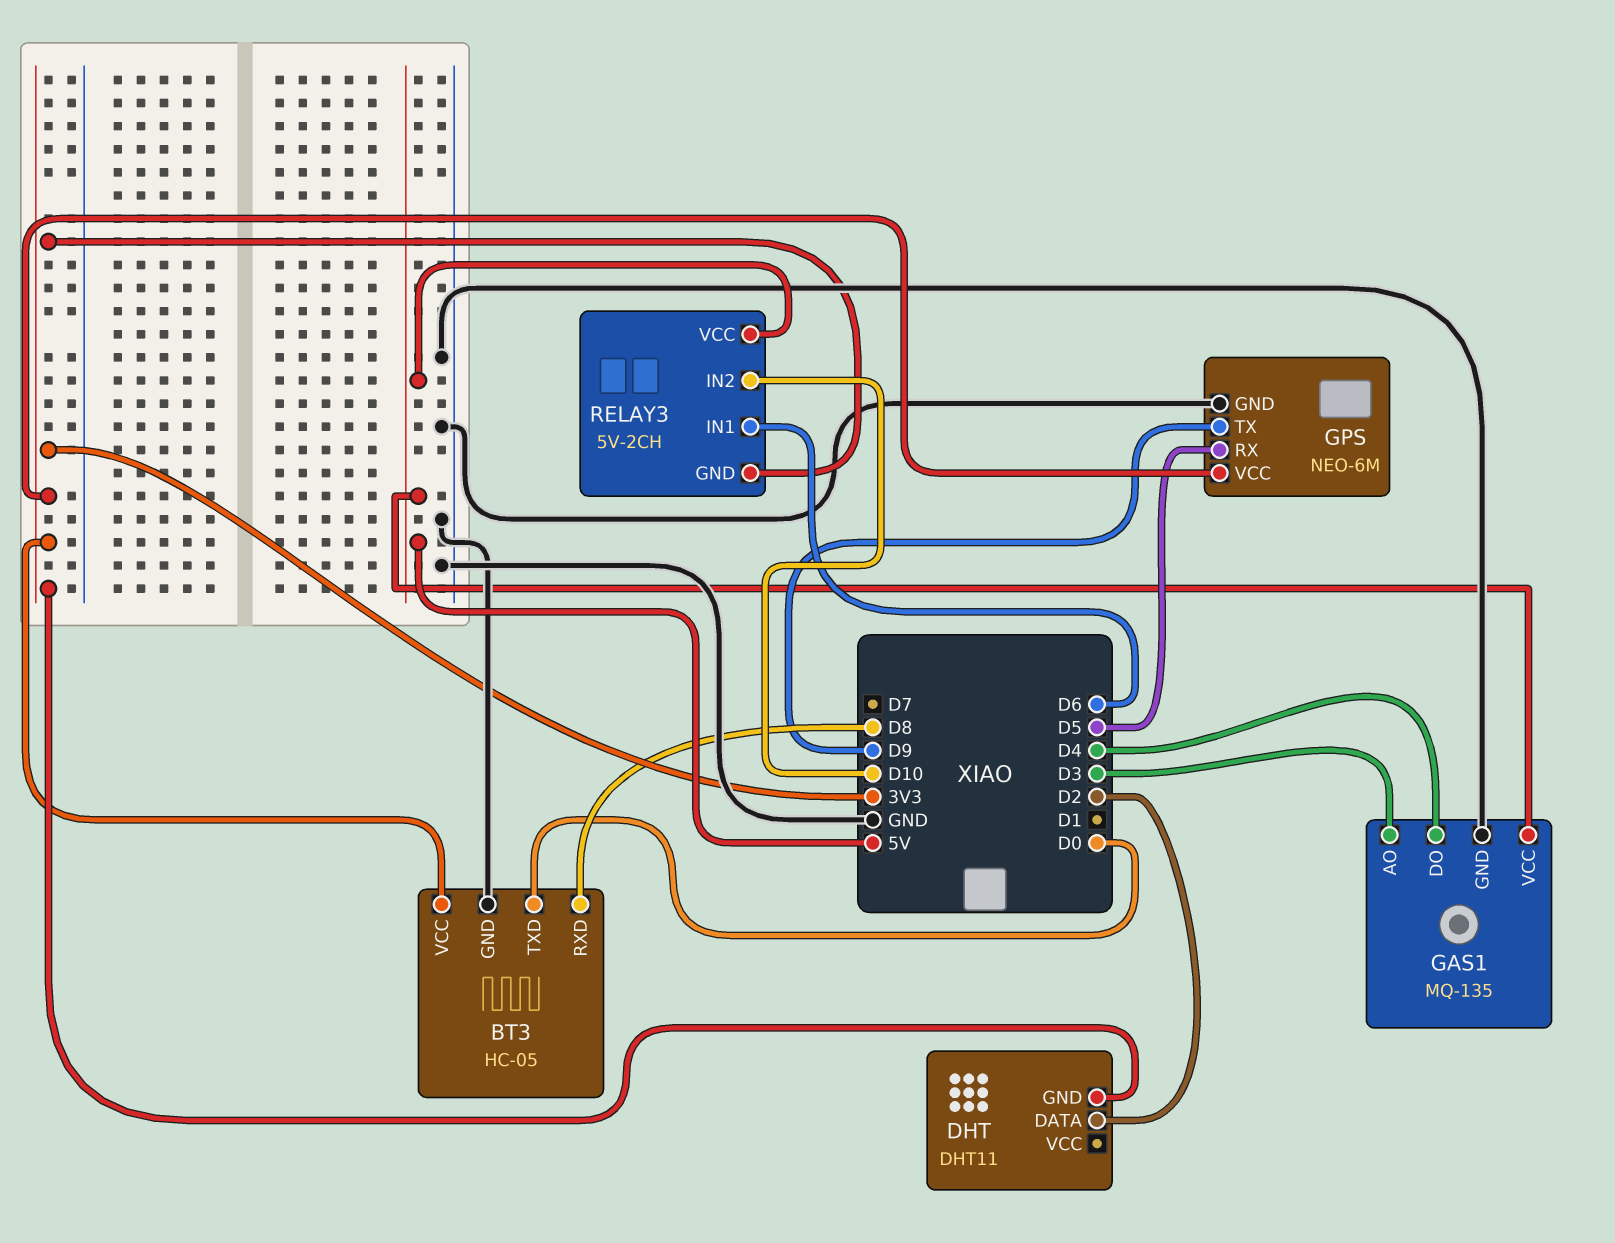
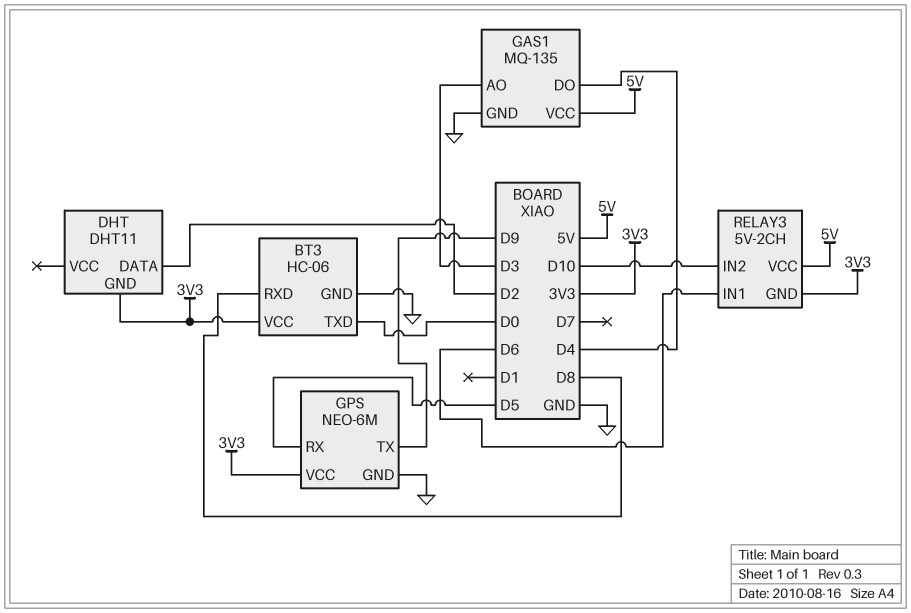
BT3: HC-05 -> HC-06

